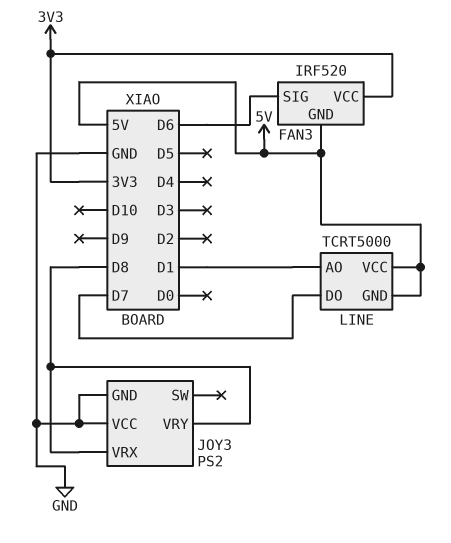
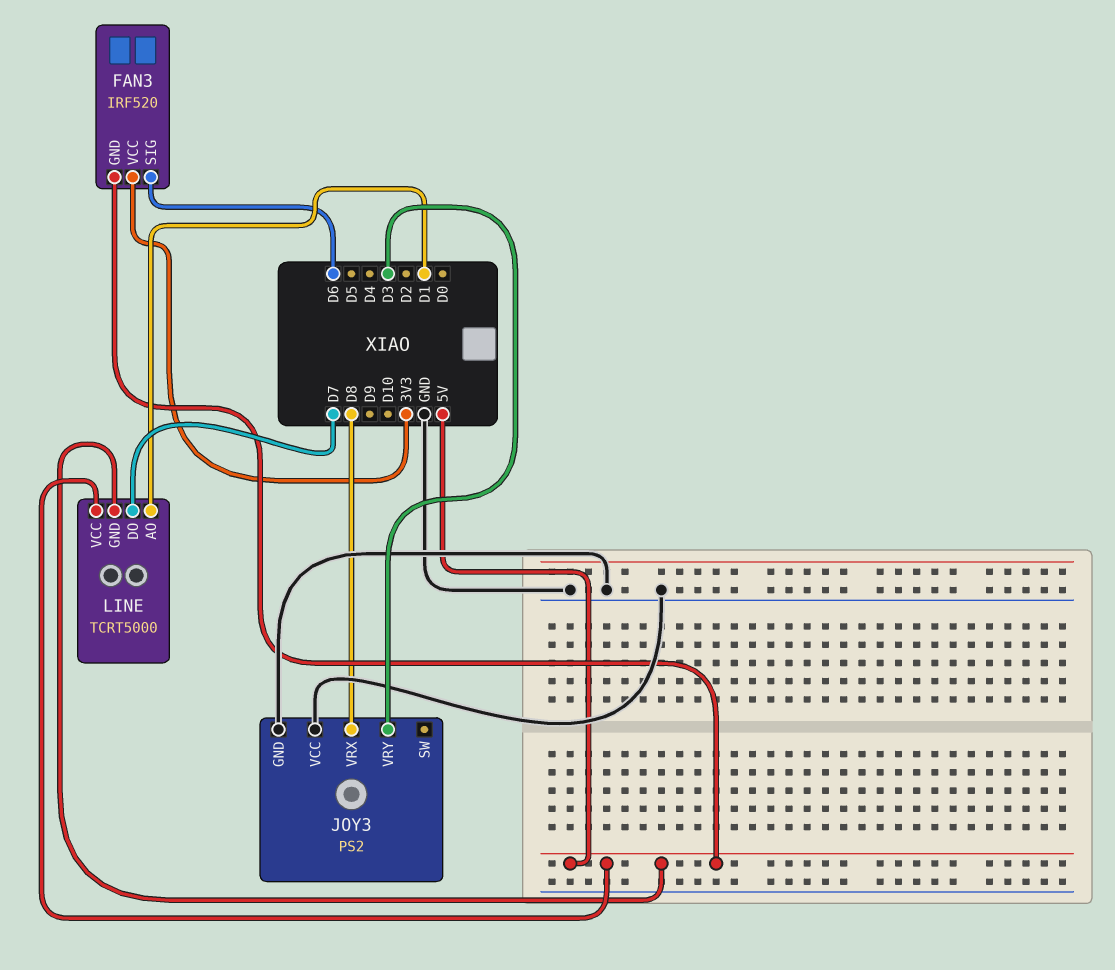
JOY3 pin VRY: D8 -> D3

